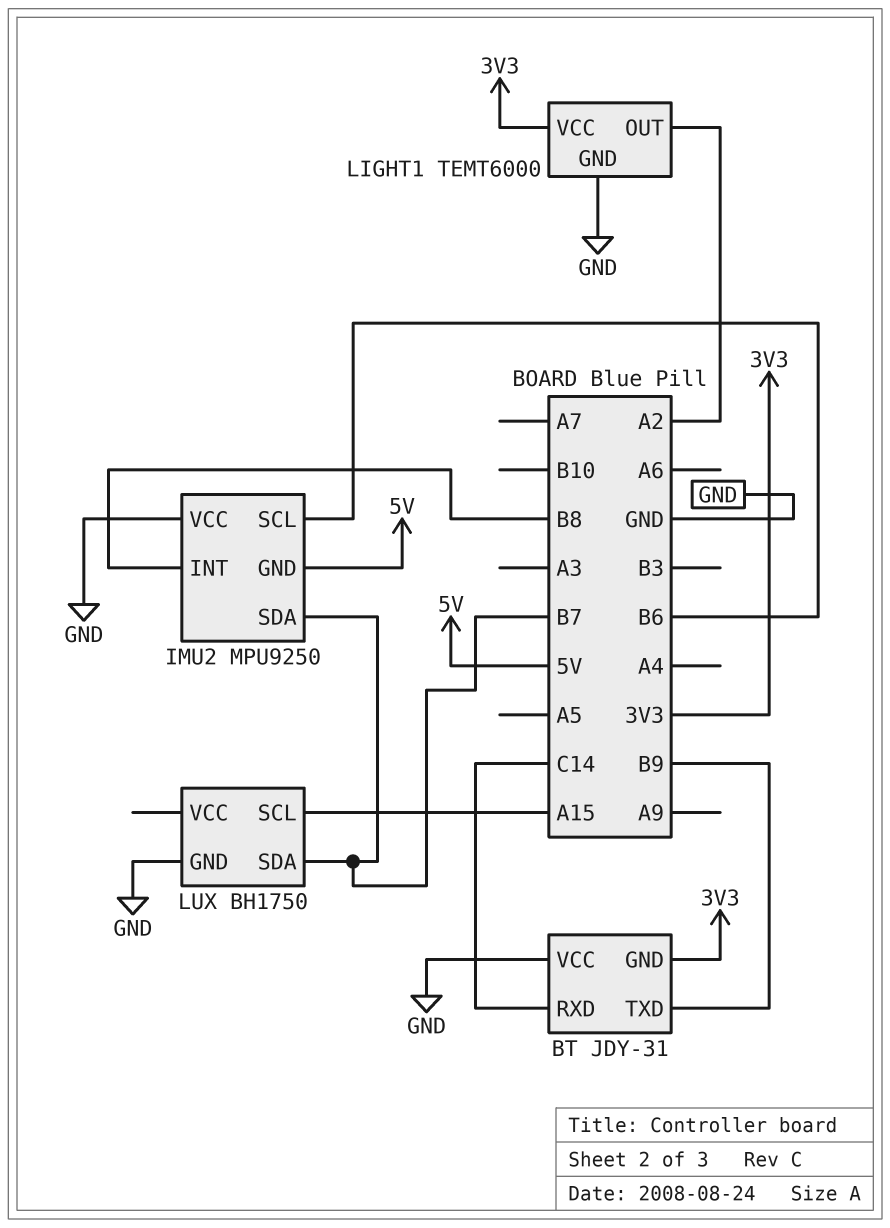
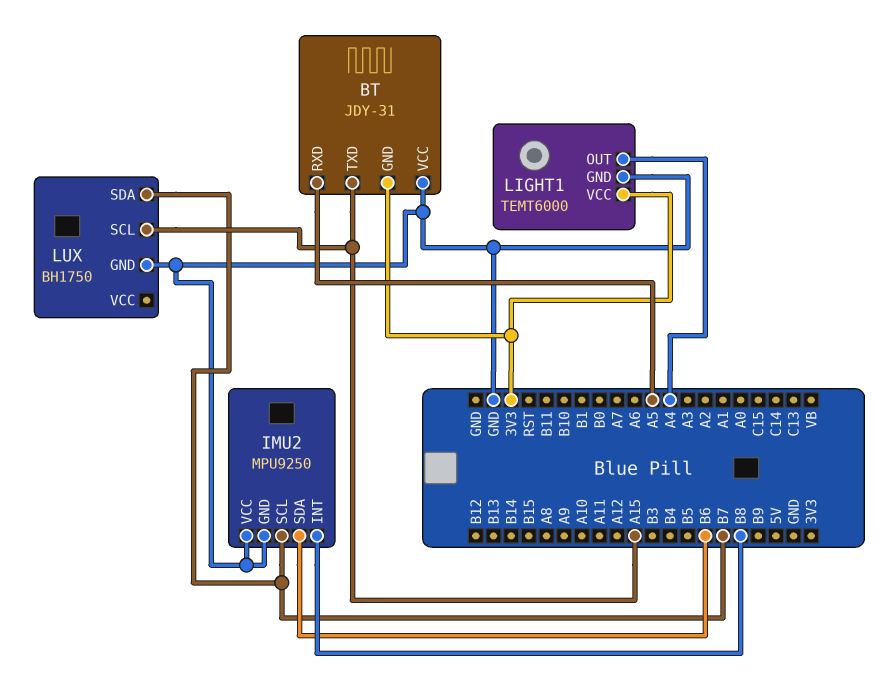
BT pin RXD: C14 -> A5
BT pin TXD: B9 -> A15
IMU2 pin GND: 5V -> GND
IMU2 pin SCL: B6 -> B7
IMU2 pin SDA: B7 -> B6
LIGHT1 pin OUT: A2 -> A4

